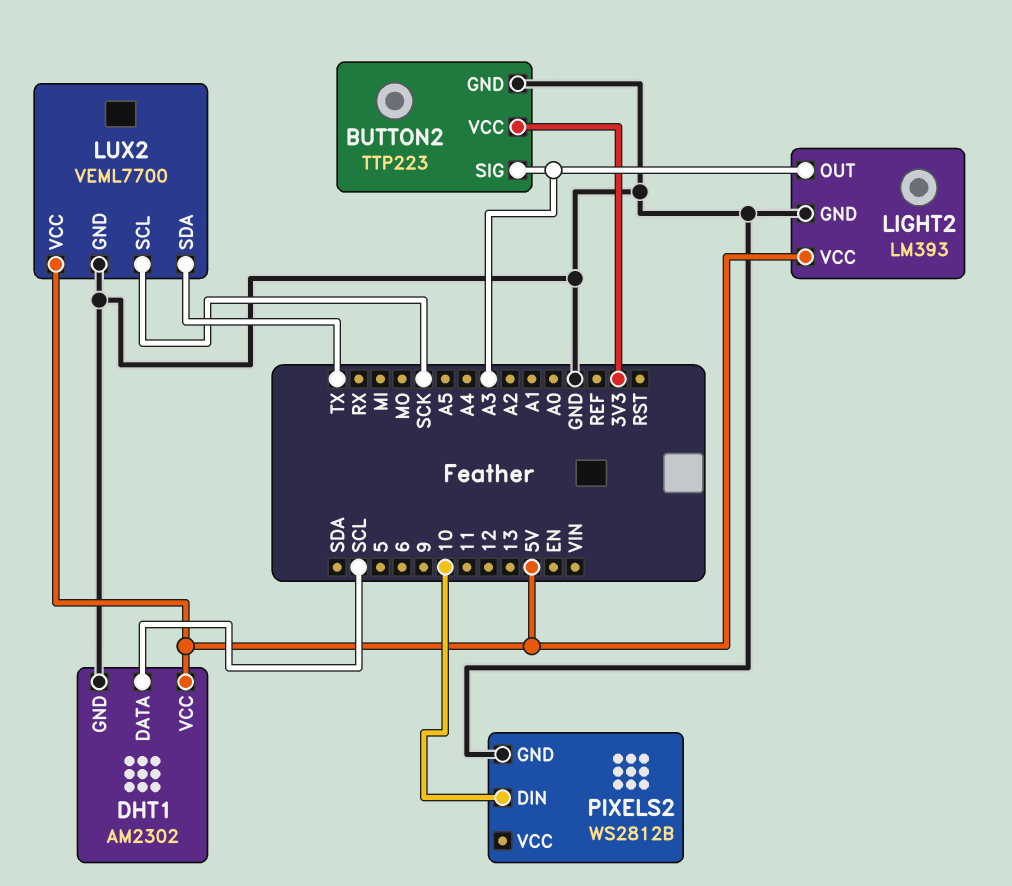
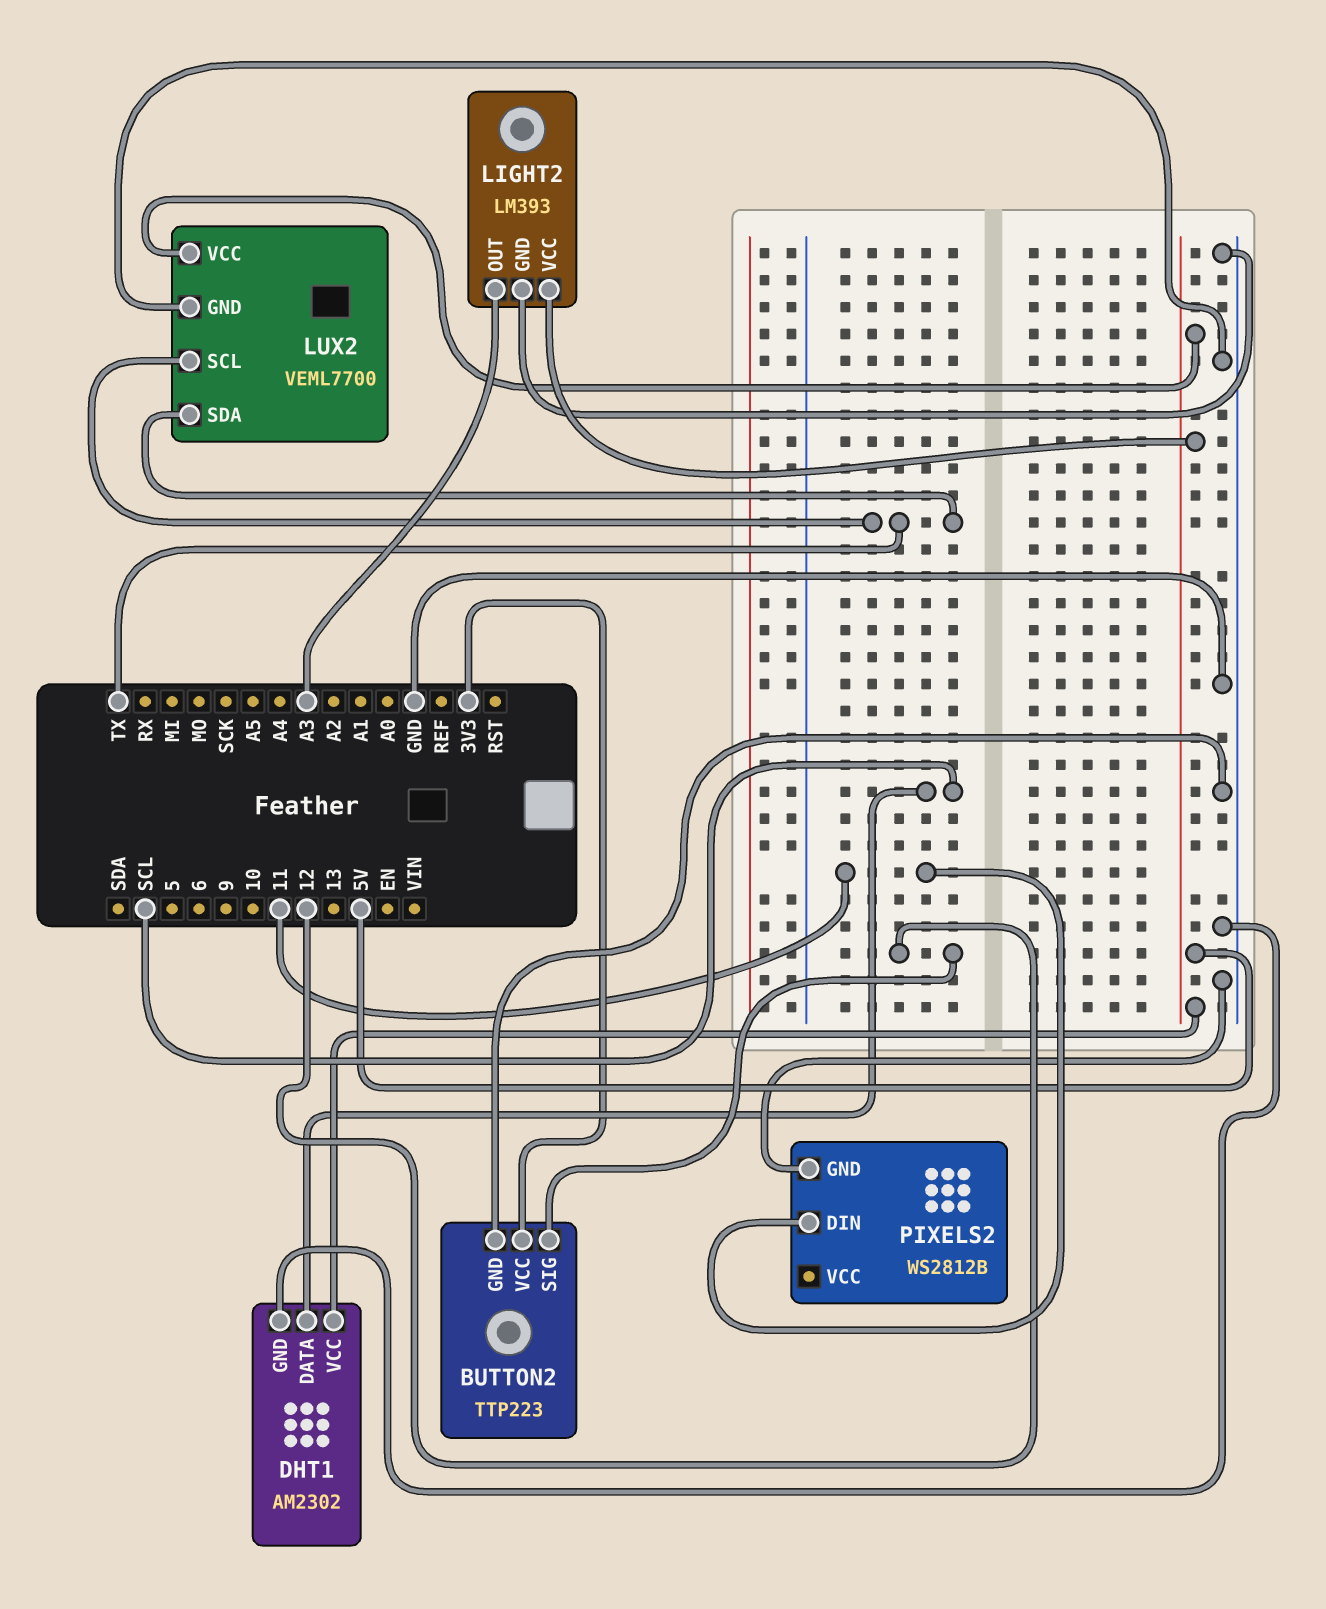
BUTTON2 pin SIG: A3 -> 12
LUX2 pin SCL: SCK -> TX
PIXELS2 pin DIN: 10 -> 11

